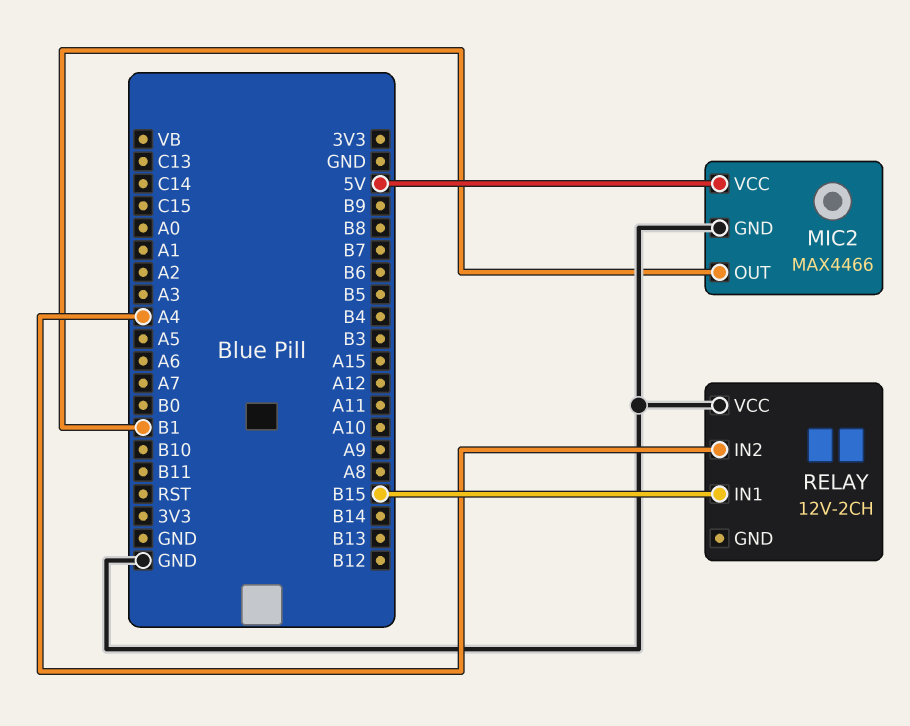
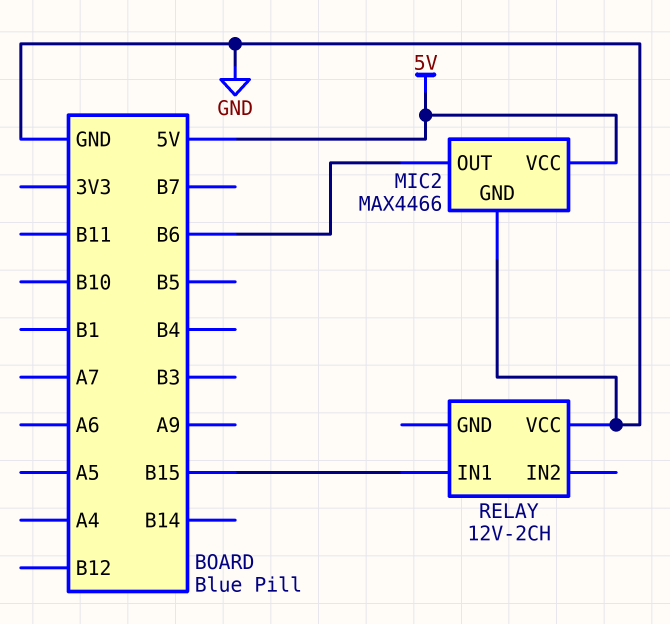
MIC2 pin OUT: B1 -> B6
RELAY pin IN2: A4 -> none

